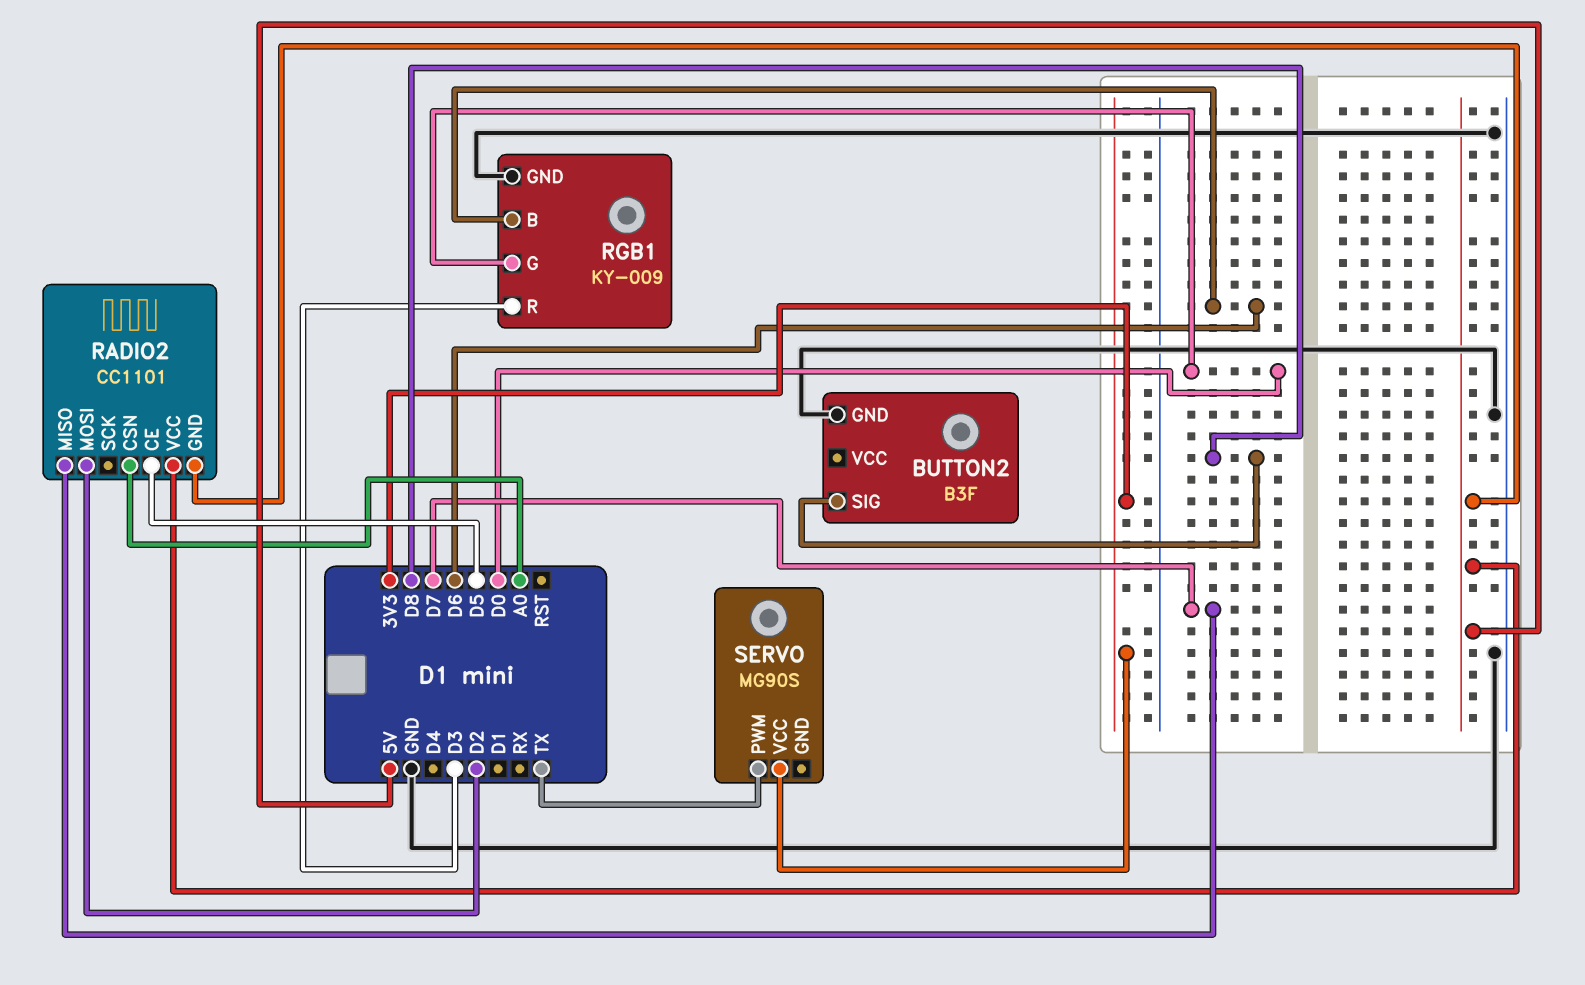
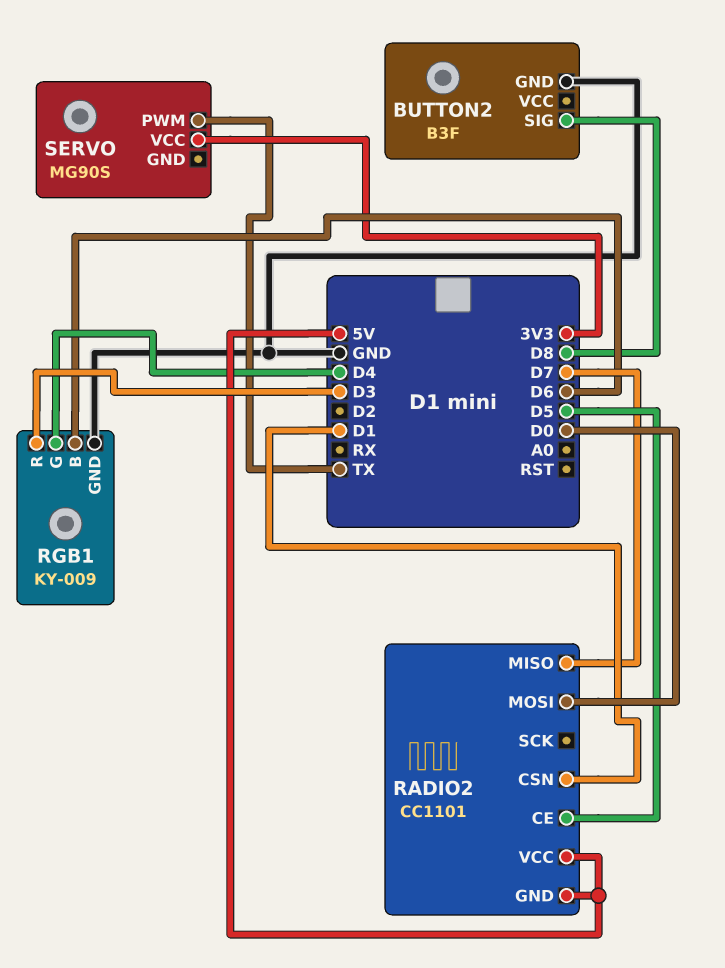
RADIO2 pin CSN: A0 -> D1
RADIO2 pin MOSI: D2 -> D0
RGB1 pin G: D0 -> D4

